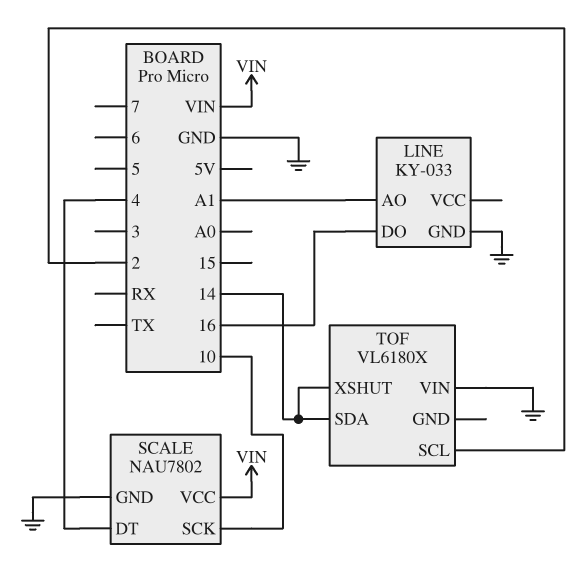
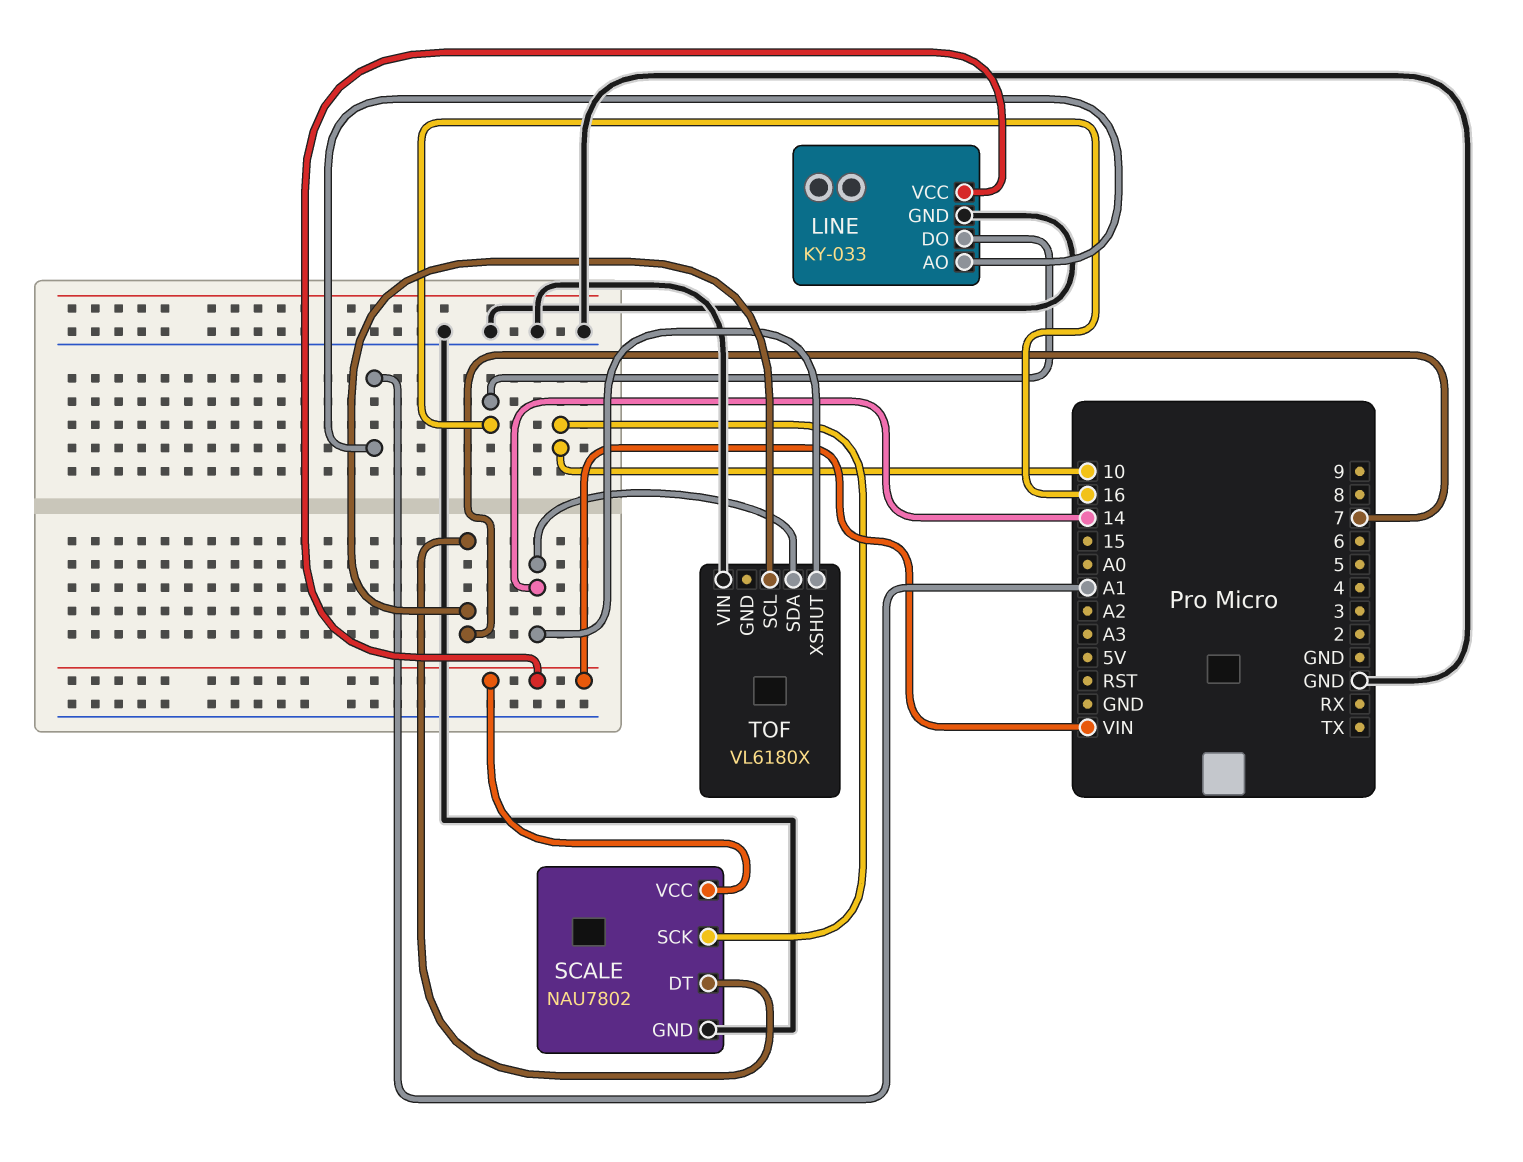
LINE pin VCC: none -> VIN
SCALE pin DT: 4 -> 7
TOF pin SCL: 2 -> 7

